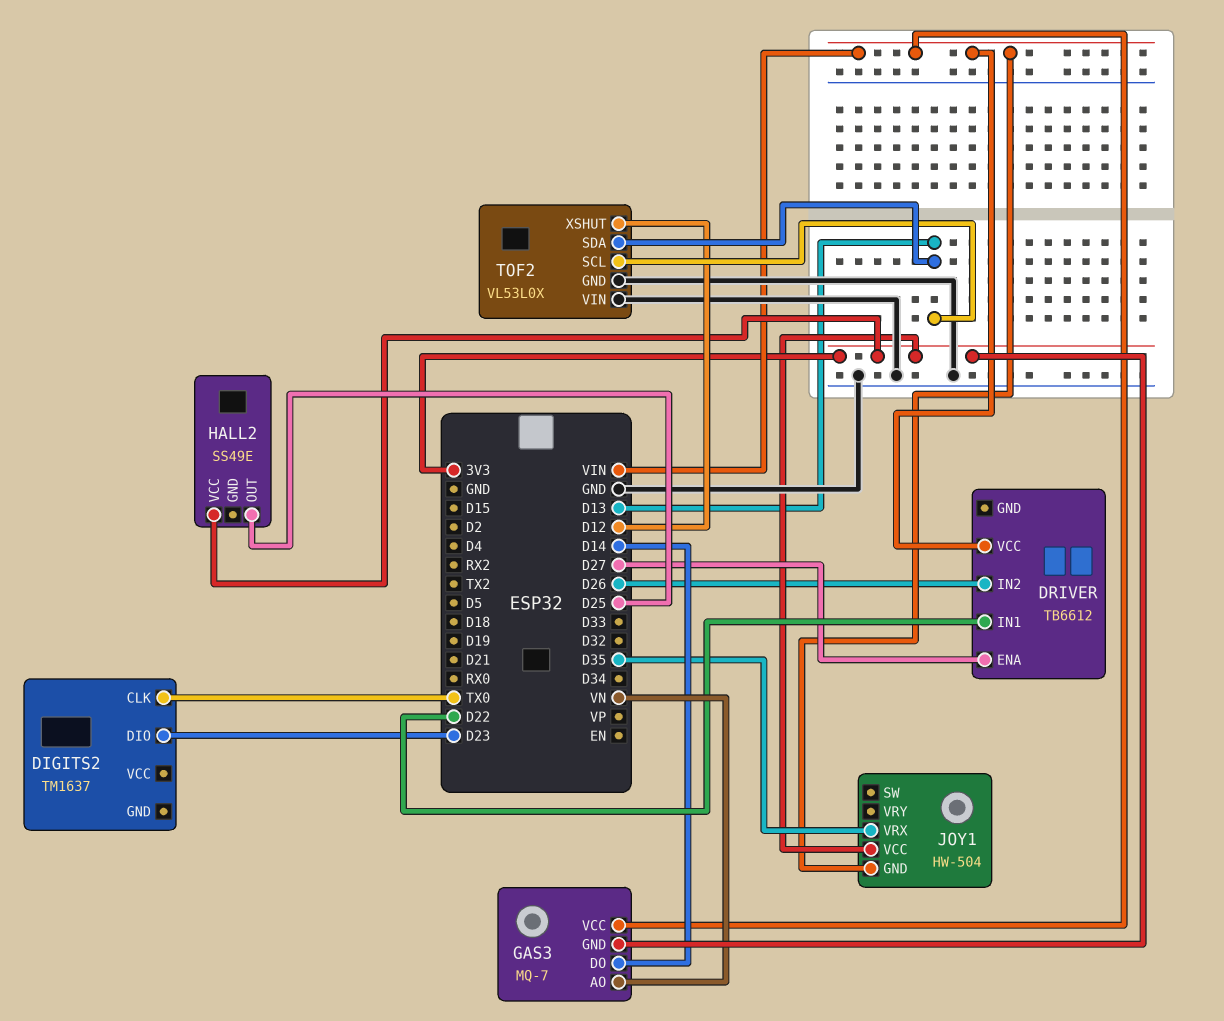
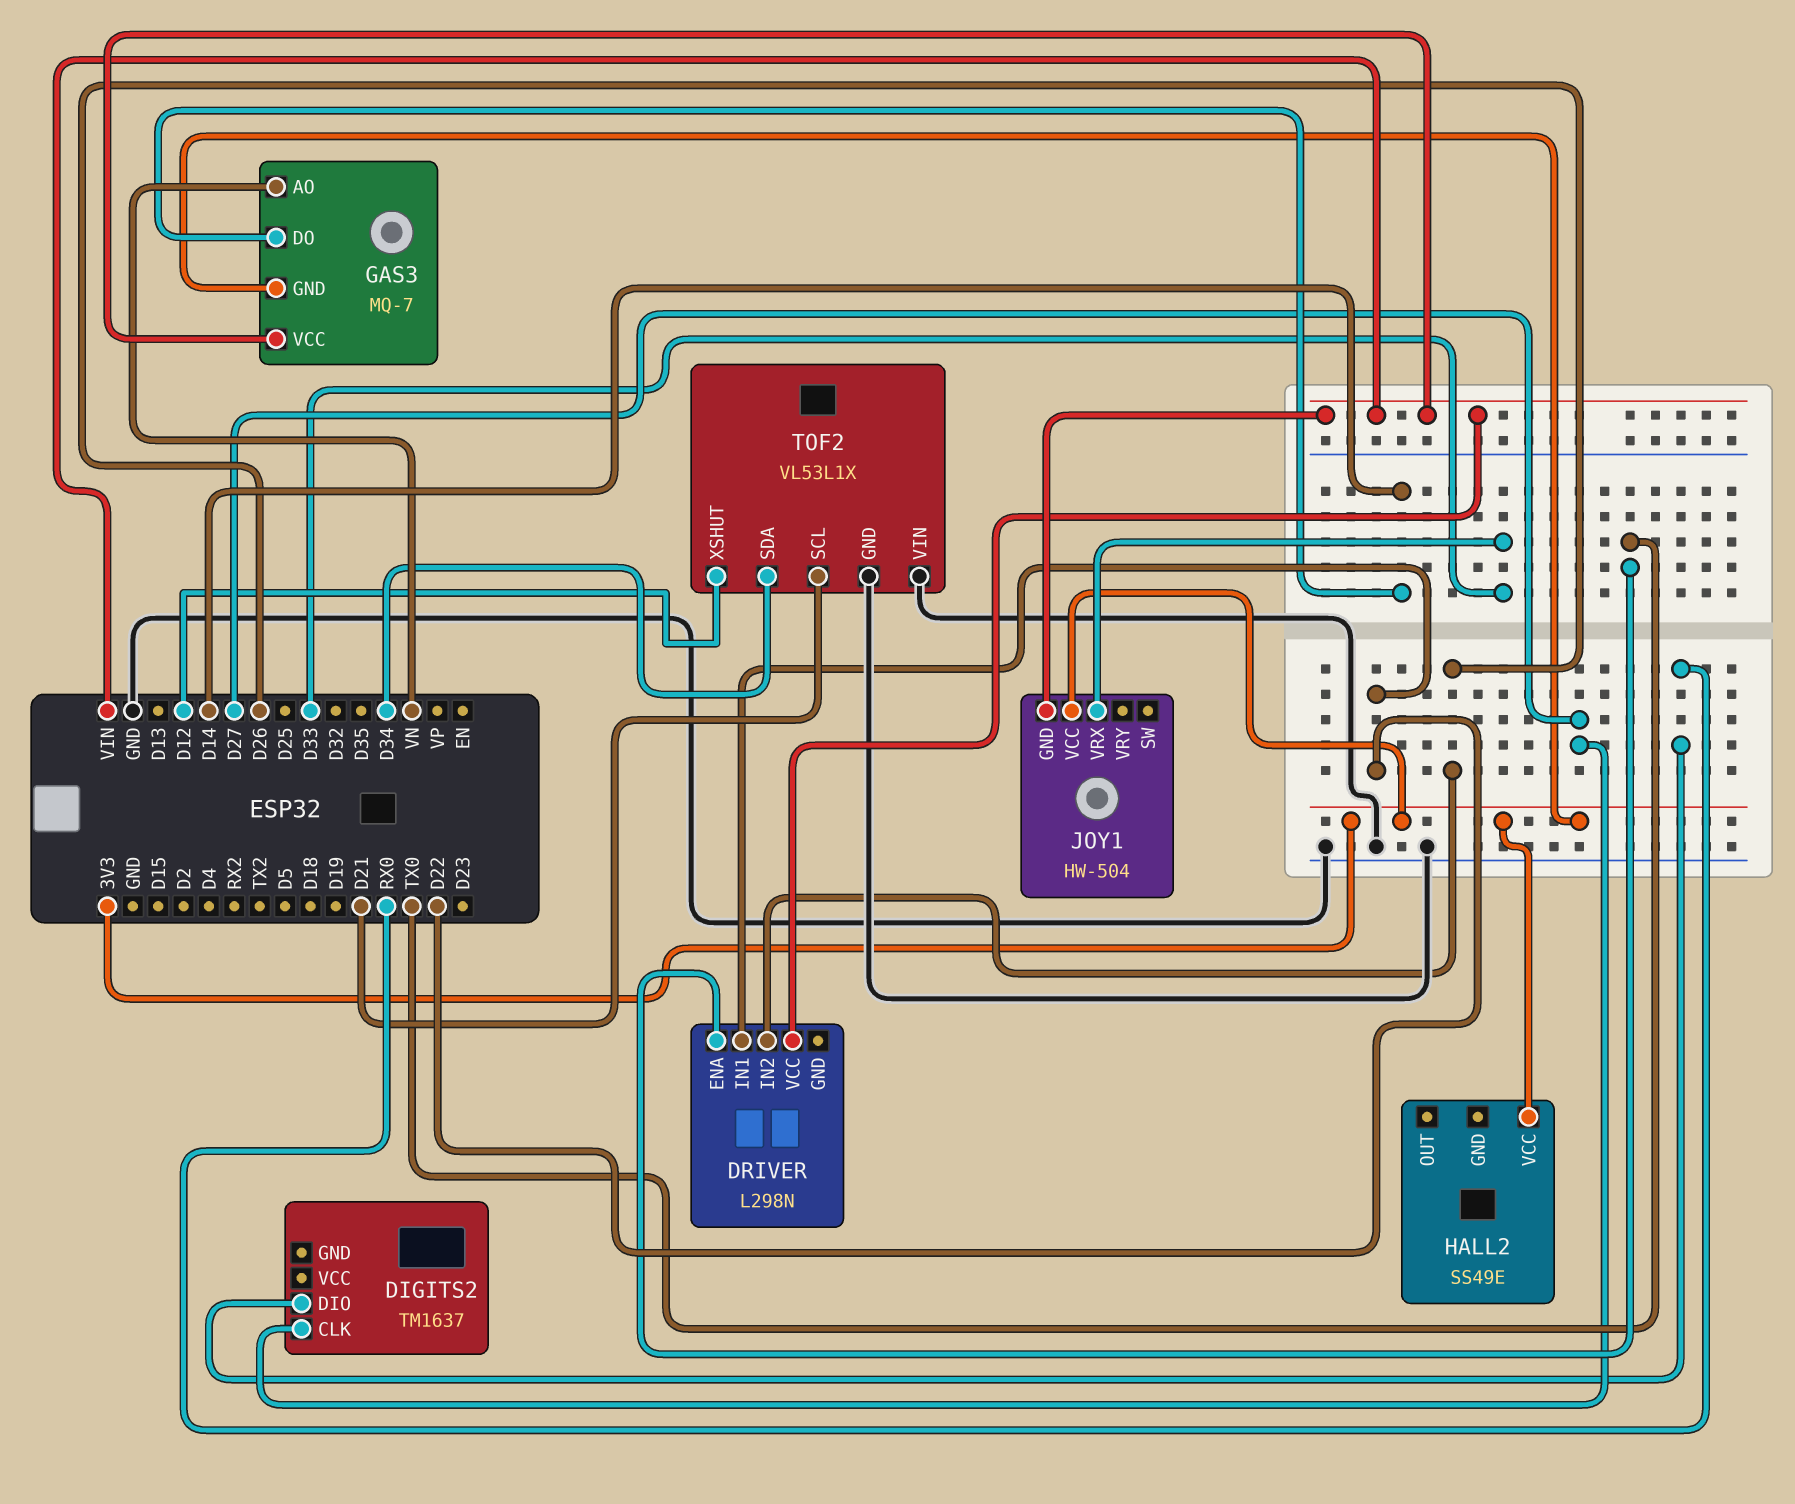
DIGITS2 pin CLK: TX0 -> D27
DIGITS2 pin DIO: D23 -> RX0
DRIVER: TB6612 -> L298N
DRIVER pin ENA: D27 -> TX0
HALL2 pin OUT: D25 -> none
JOY1 pin VRX: D35 -> D33
TOF2: VL53L0X -> VL53L1X
TOF2 pin SCL: D13 -> D21
TOF2 pin SDA: D13 -> D34

